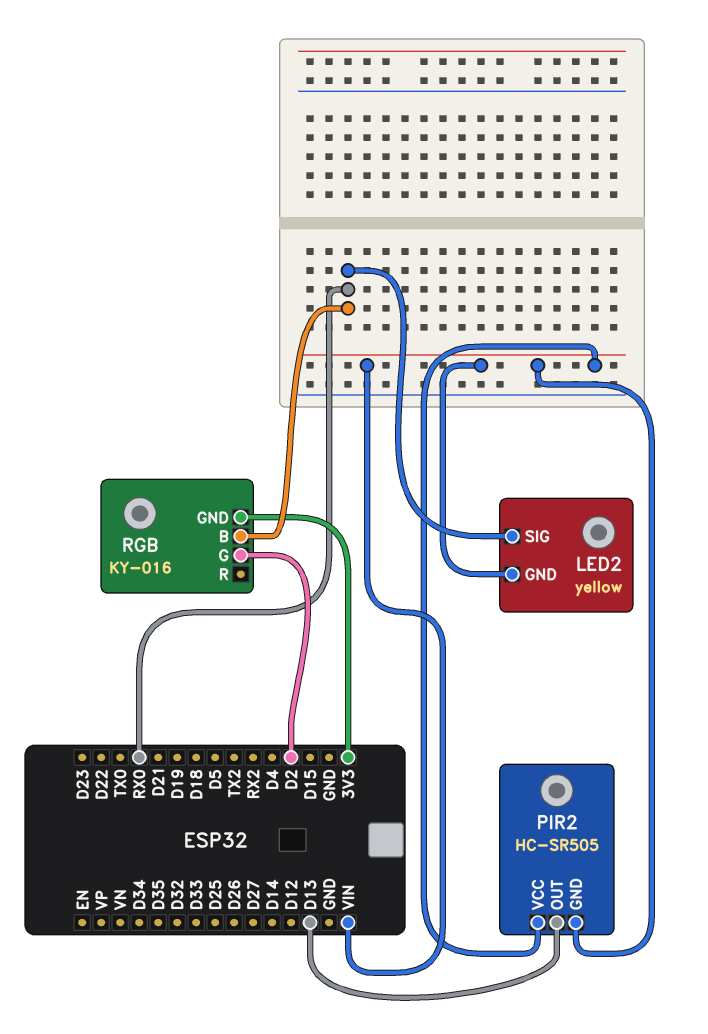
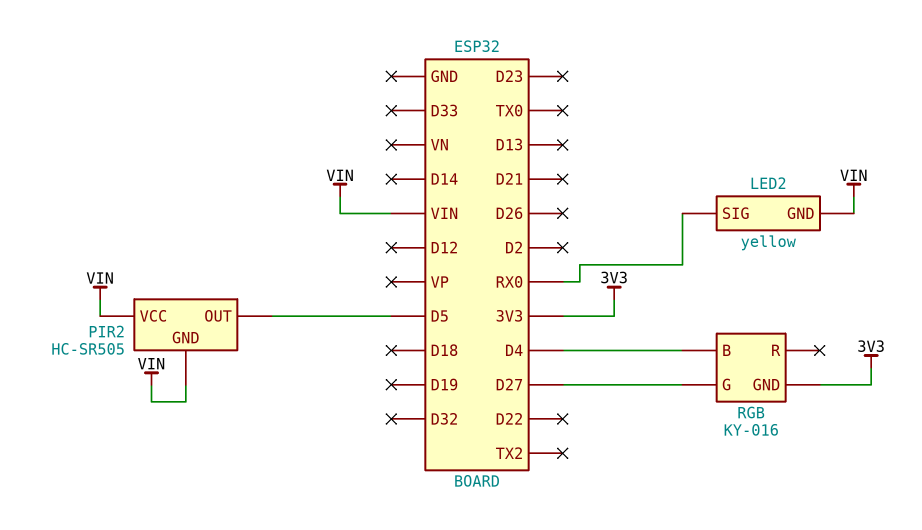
PIR2 pin OUT: D13 -> D5
RGB pin B: RX0 -> D4
RGB pin G: D2 -> D27

